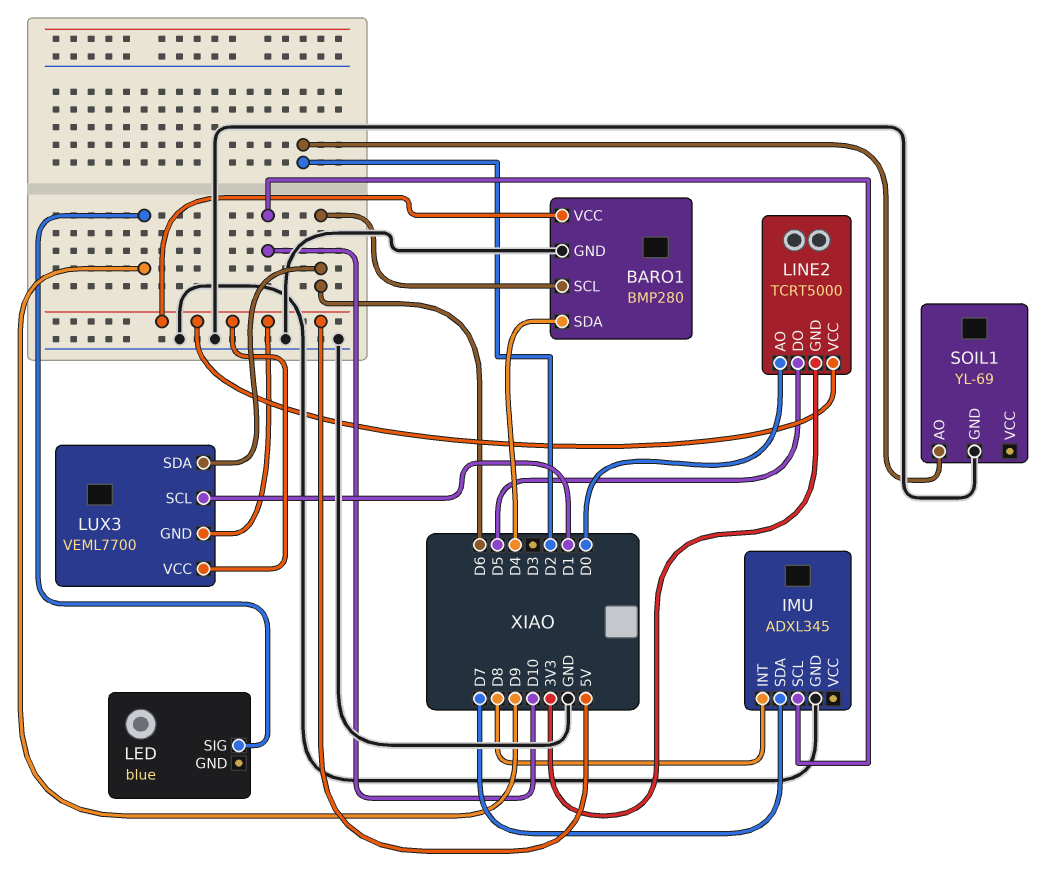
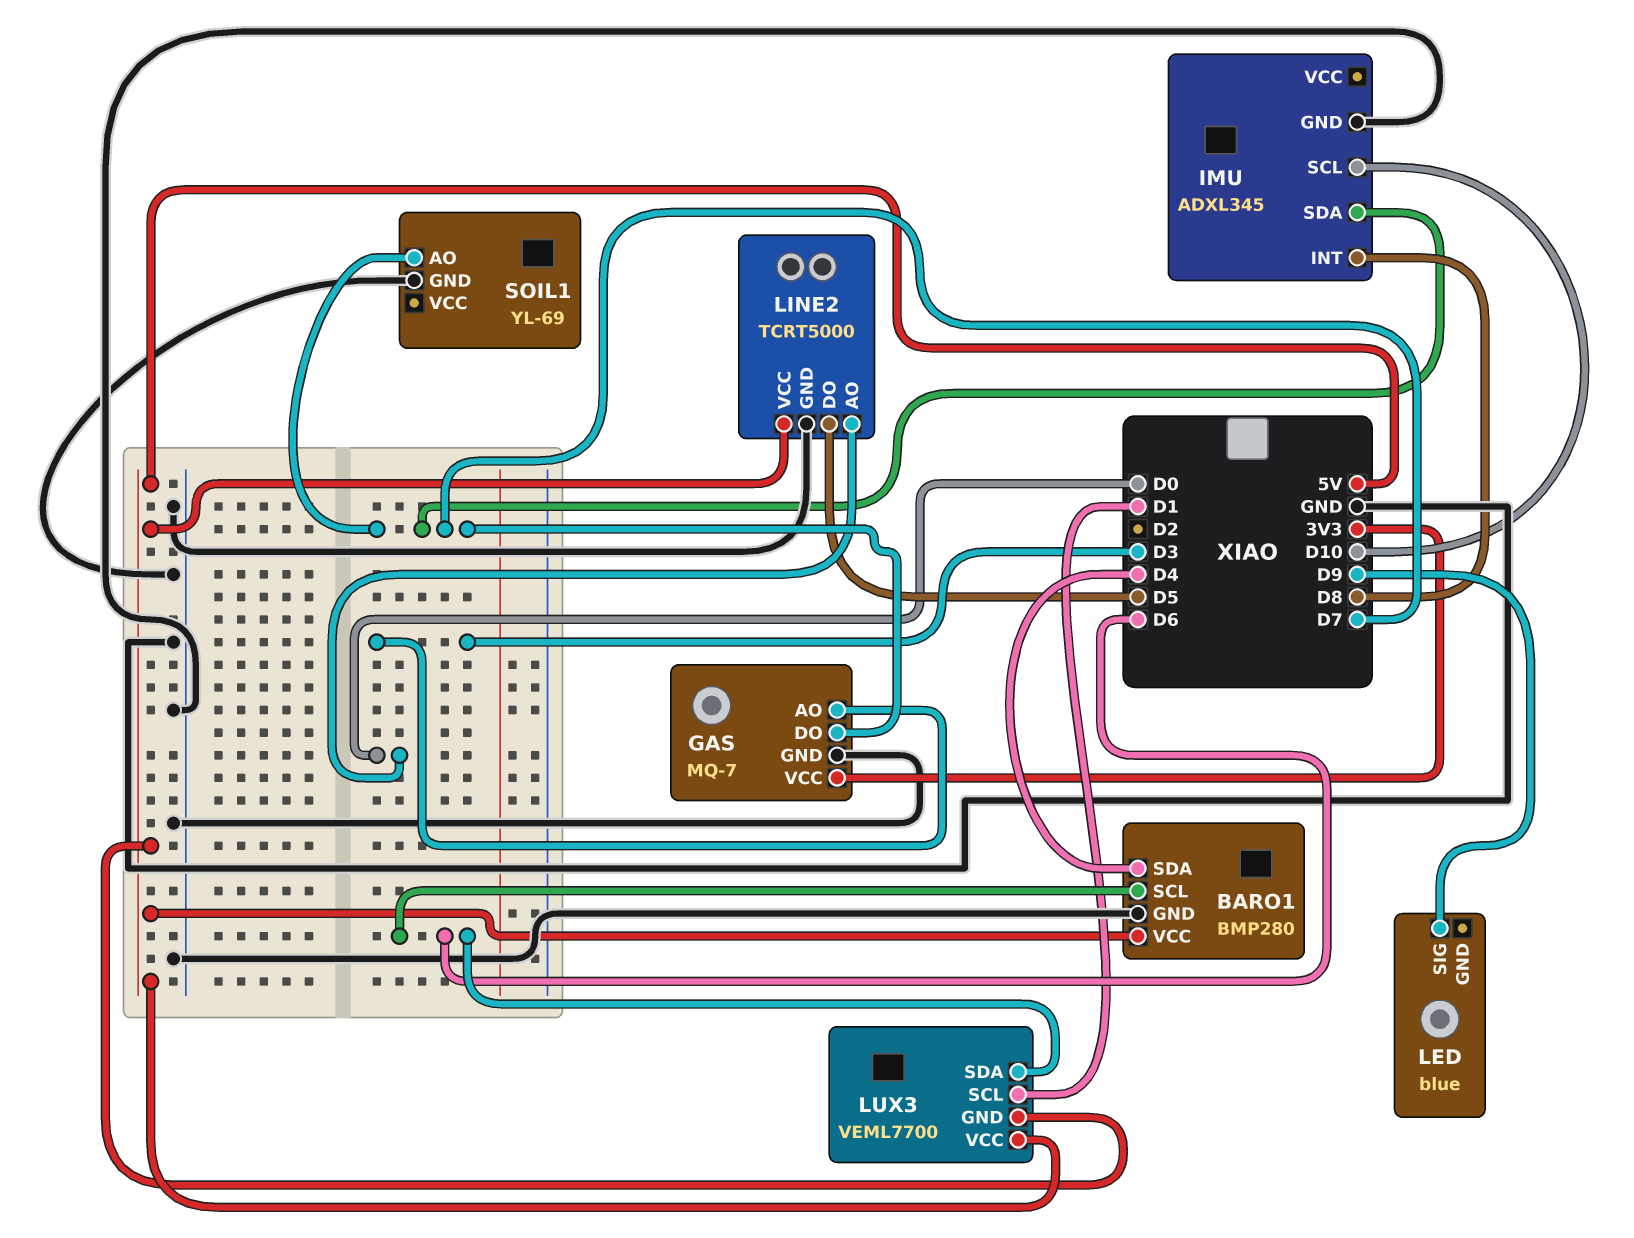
GAS: none -> MQ-7
GAS pin AO: none -> D3
GAS pin DO: none -> D7
GAS pin GND: none -> GND
GAS pin VCC: none -> 3V3
LINE2 pin GND: 3V3 -> GND
SOIL1 pin AO: D2 -> D7

